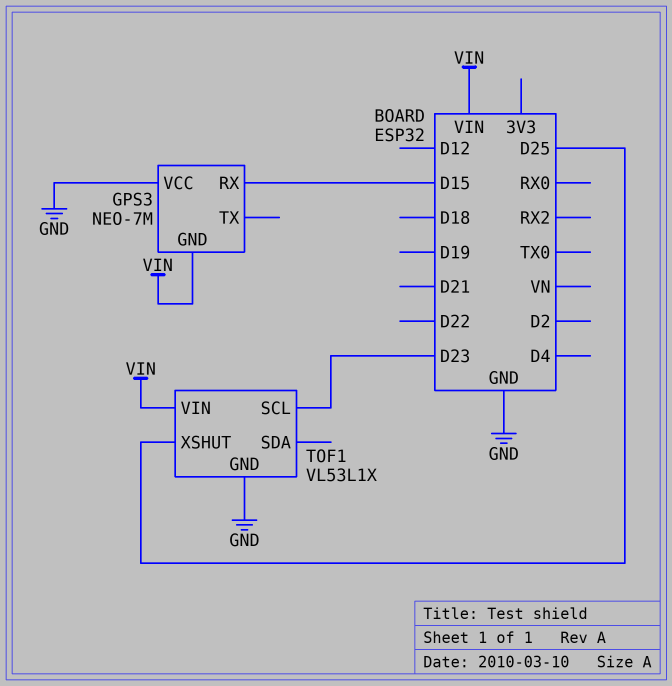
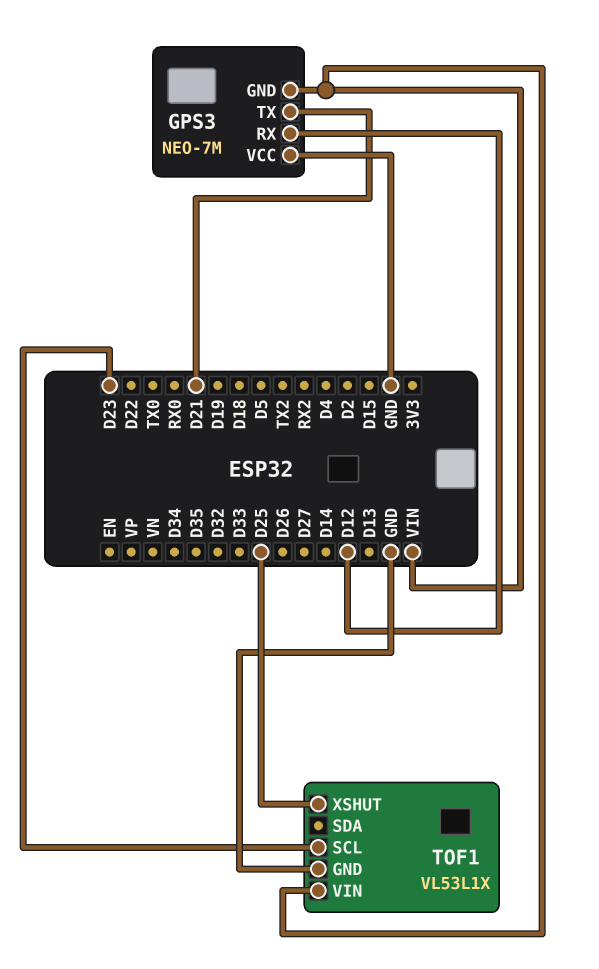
GPS3 pin RX: D15 -> D12
GPS3 pin TX: none -> D21

